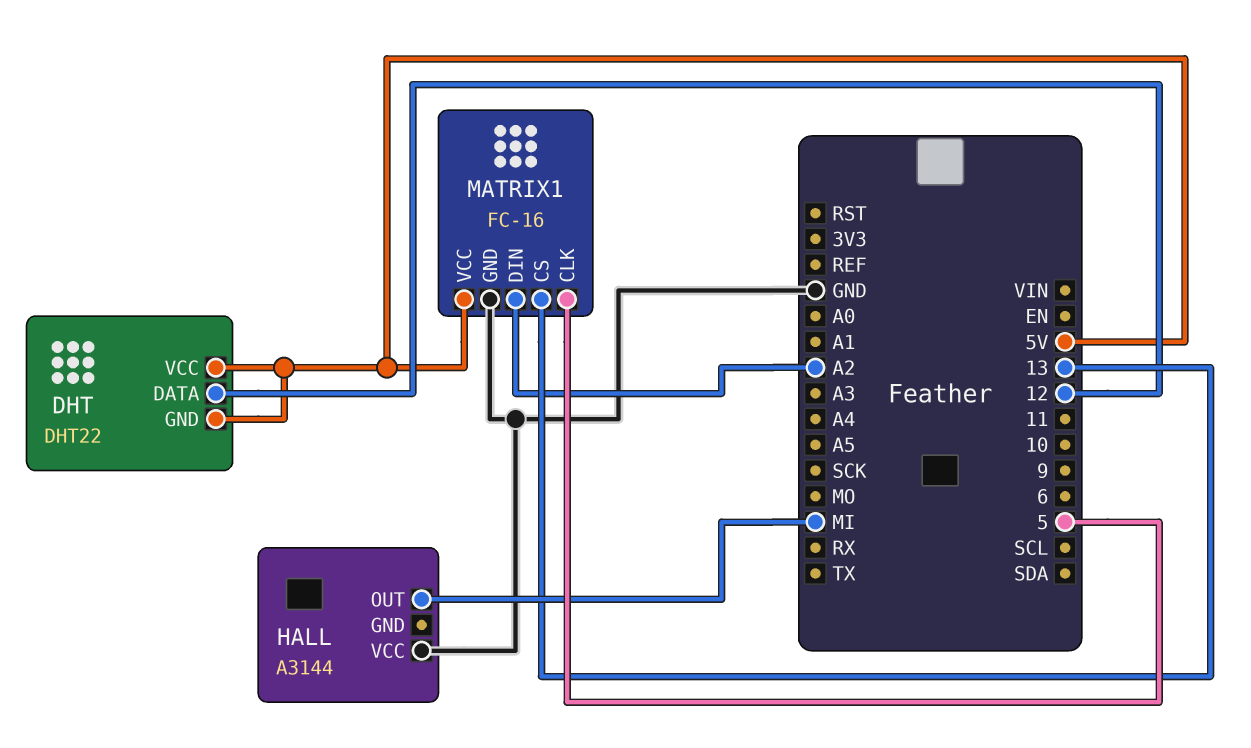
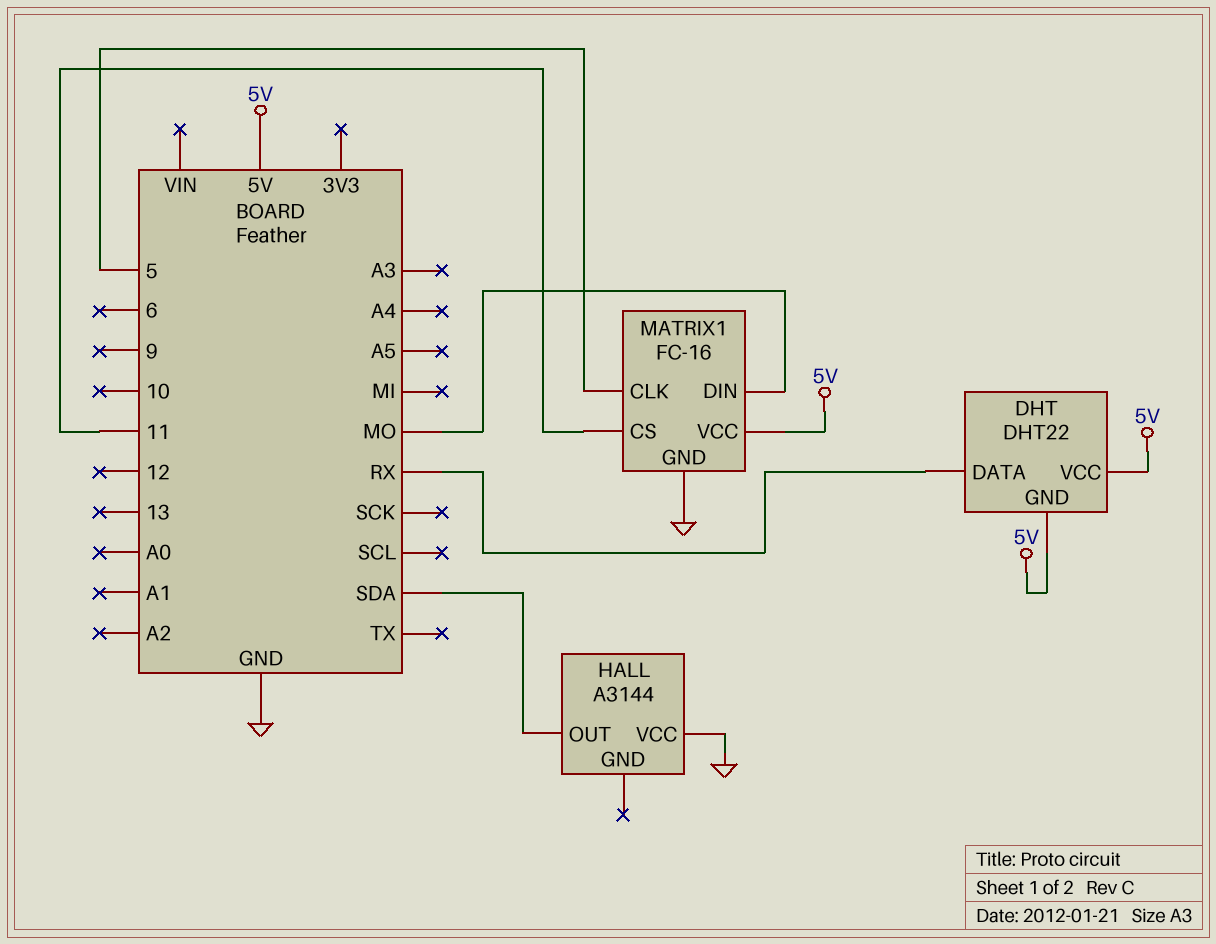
DHT pin DATA: 12 -> RX
HALL pin OUT: MI -> SDA
MATRIX1 pin CS: 13 -> 11
MATRIX1 pin DIN: A2 -> MO

